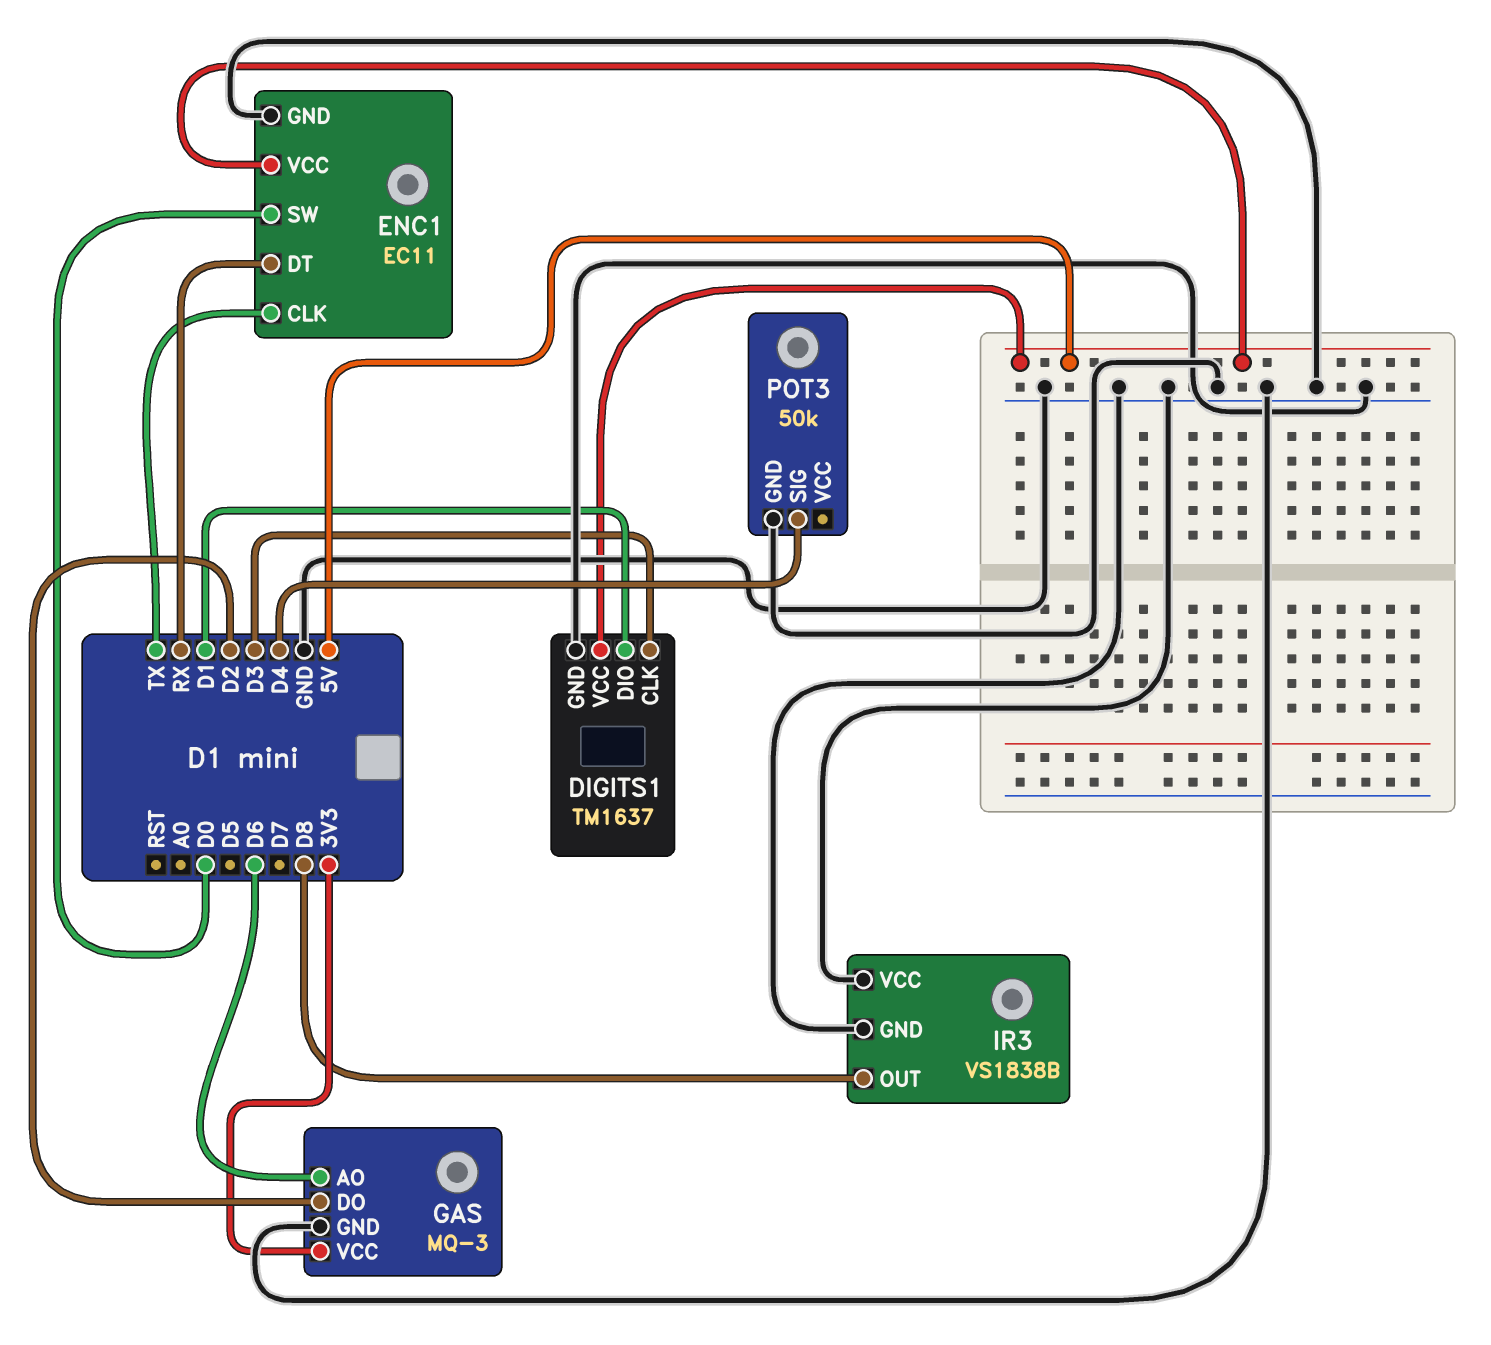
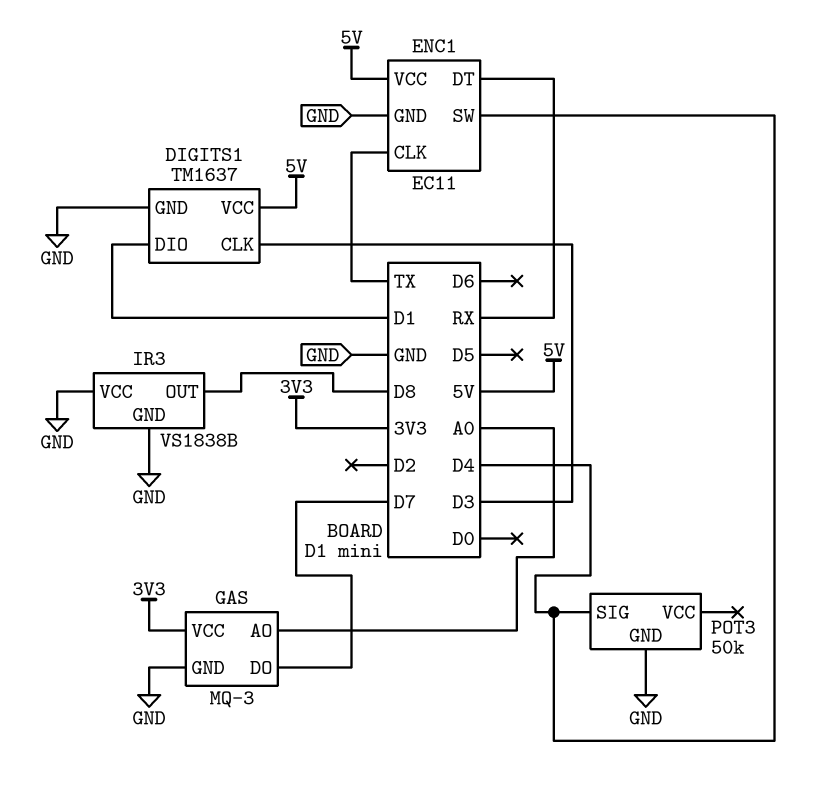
ENC1 pin SW: D0 -> D4
GAS pin AO: D6 -> A0
GAS pin DO: D2 -> D7

